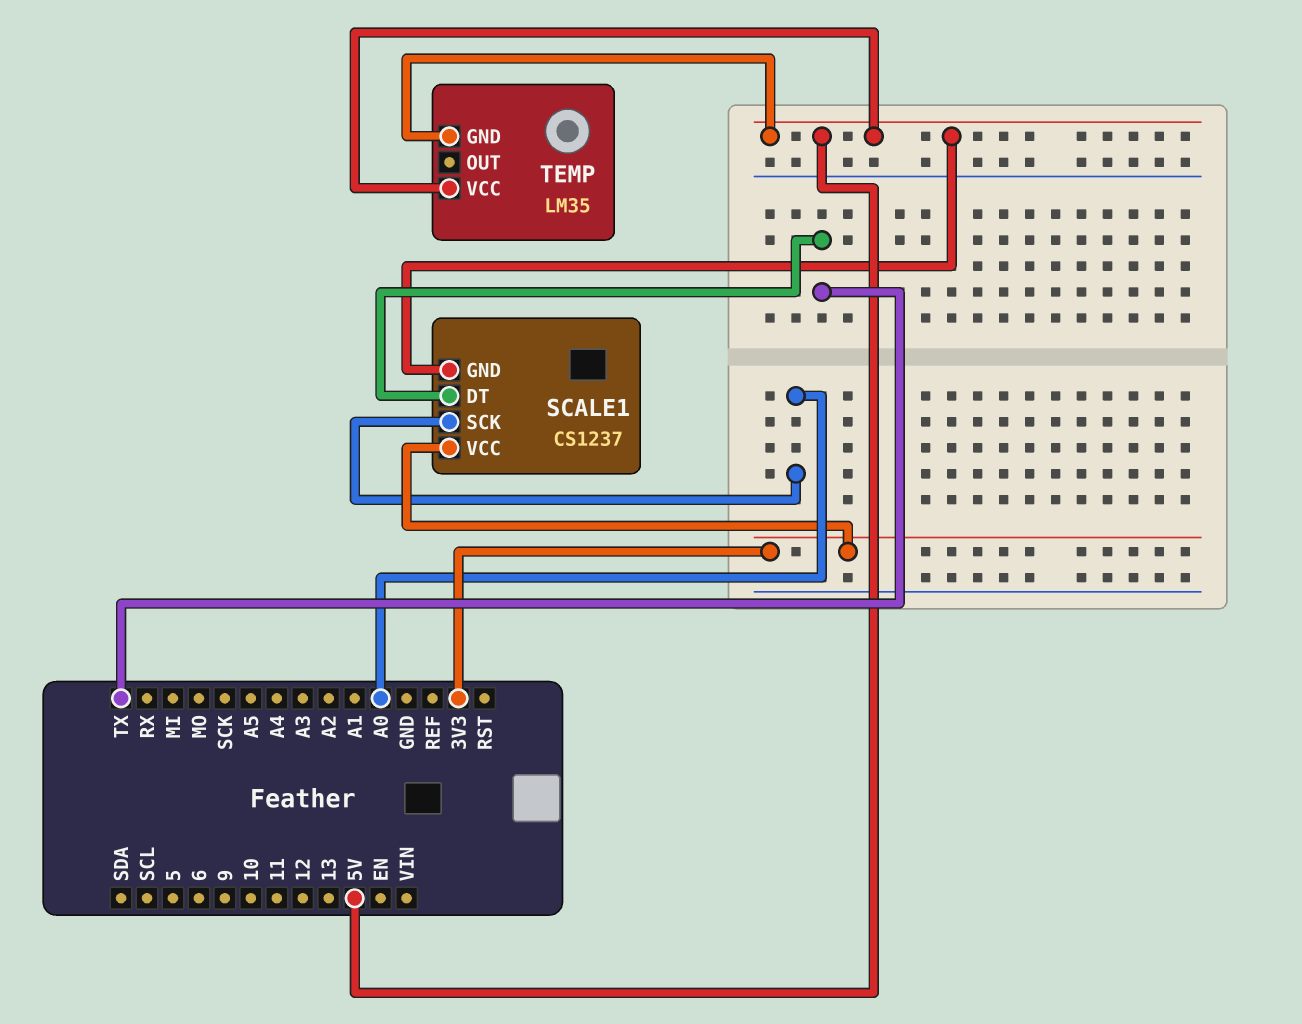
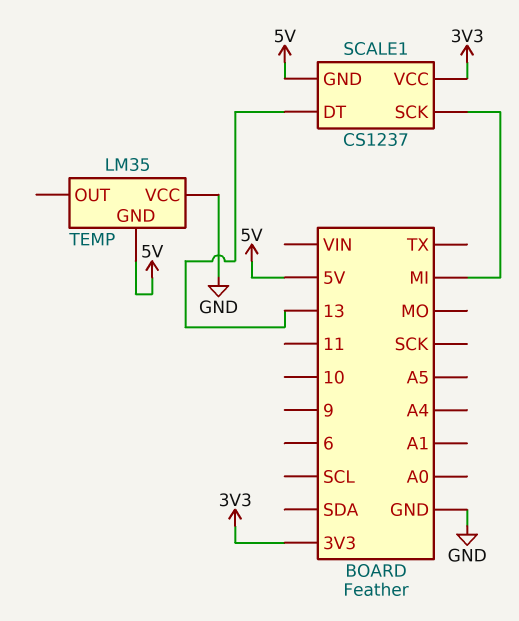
SCALE1 pin DT: TX -> 13
SCALE1 pin SCK: A0 -> MI
TEMP pin VCC: 5V -> GND

